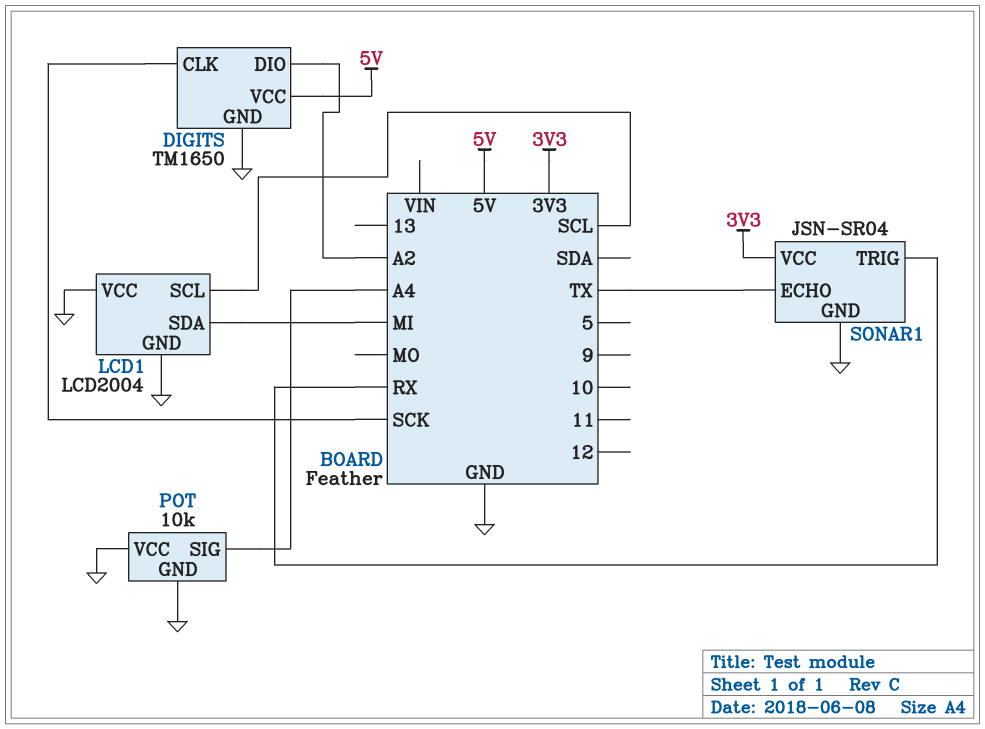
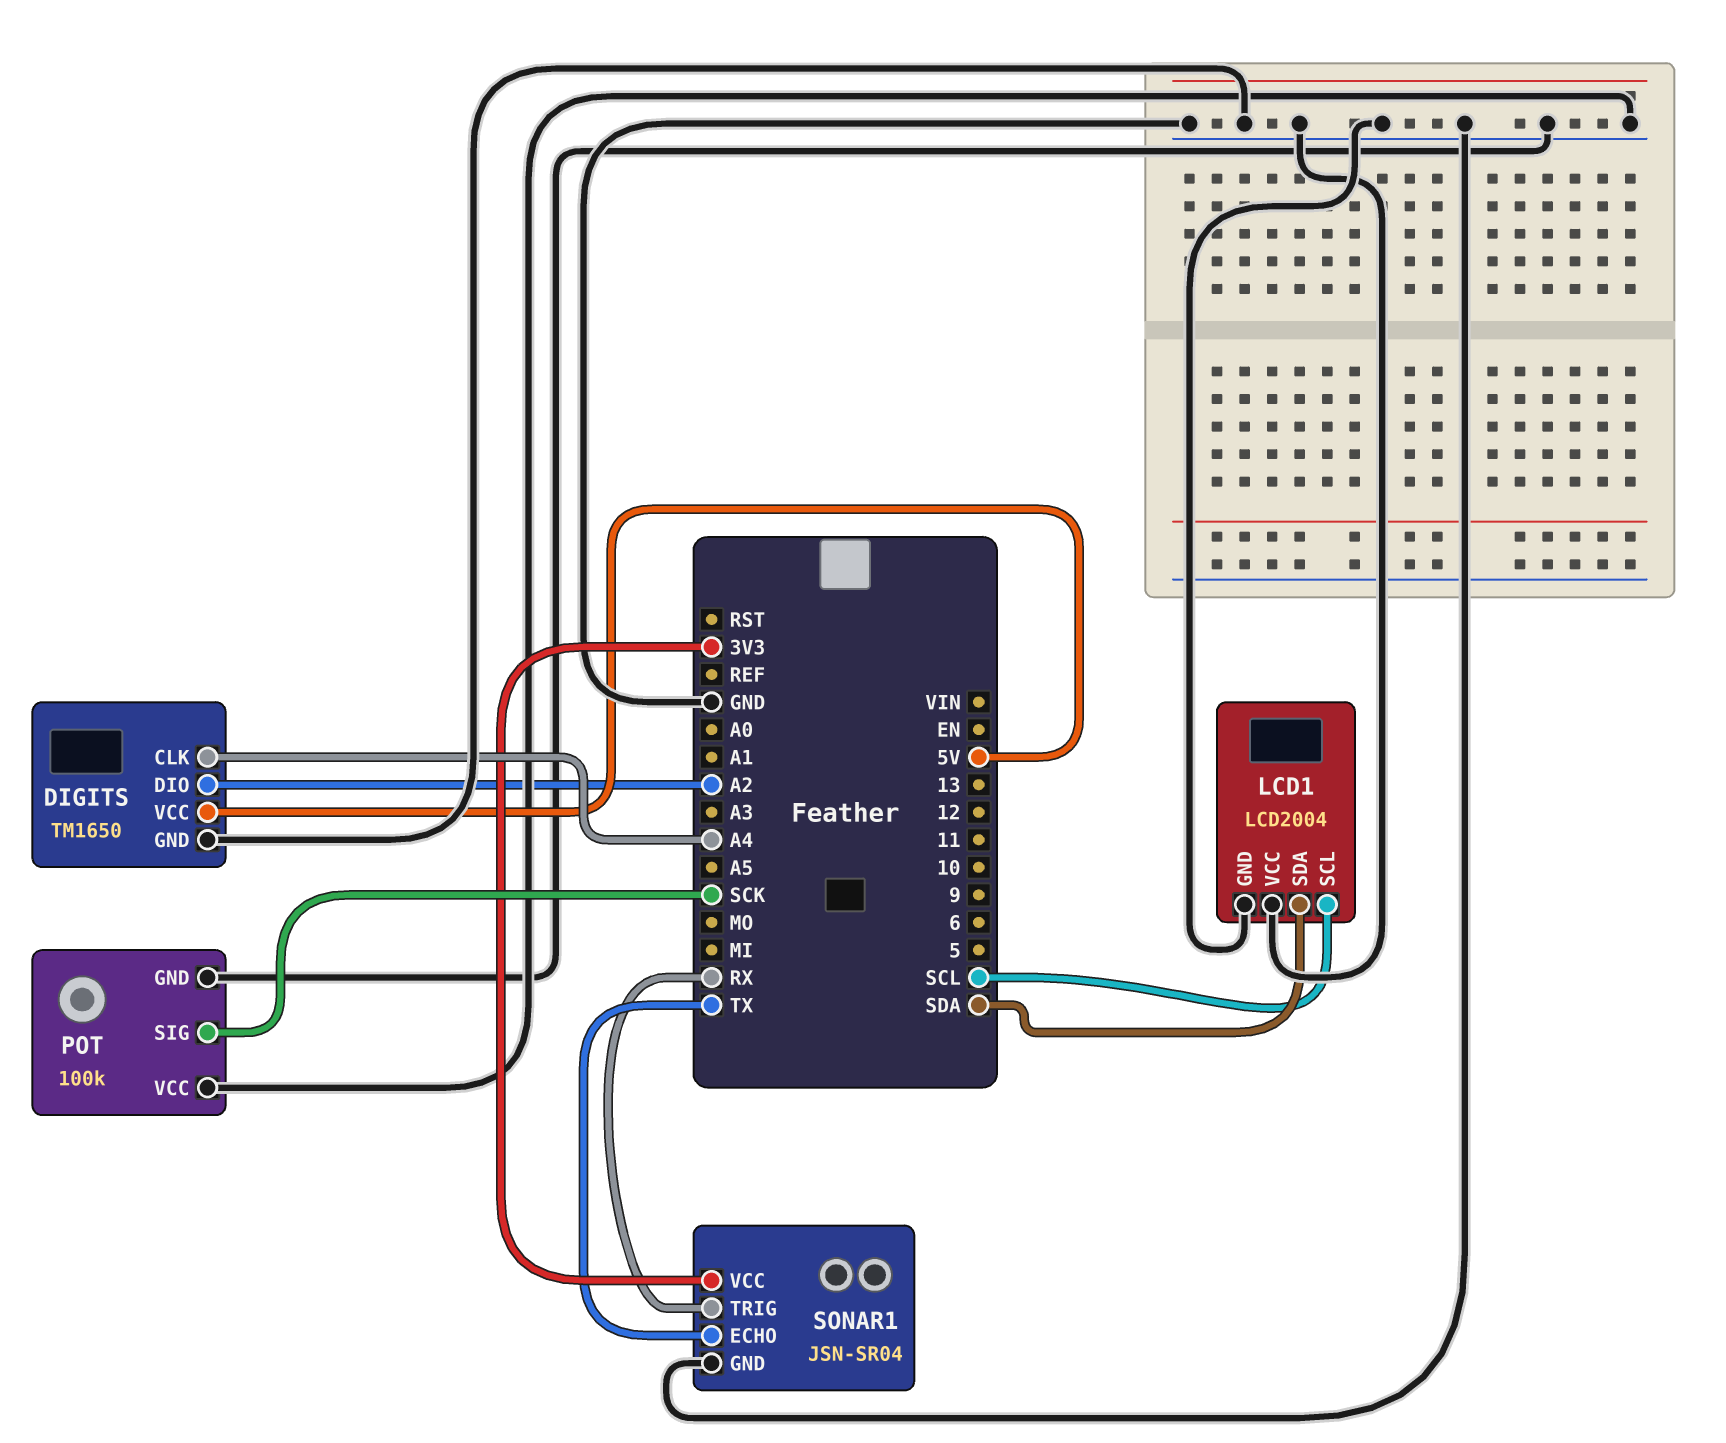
DIGITS pin CLK: SCK -> A4
LCD1 pin SDA: MI -> SDA
POT: 10k -> 100k
POT pin SIG: A4 -> SCK

